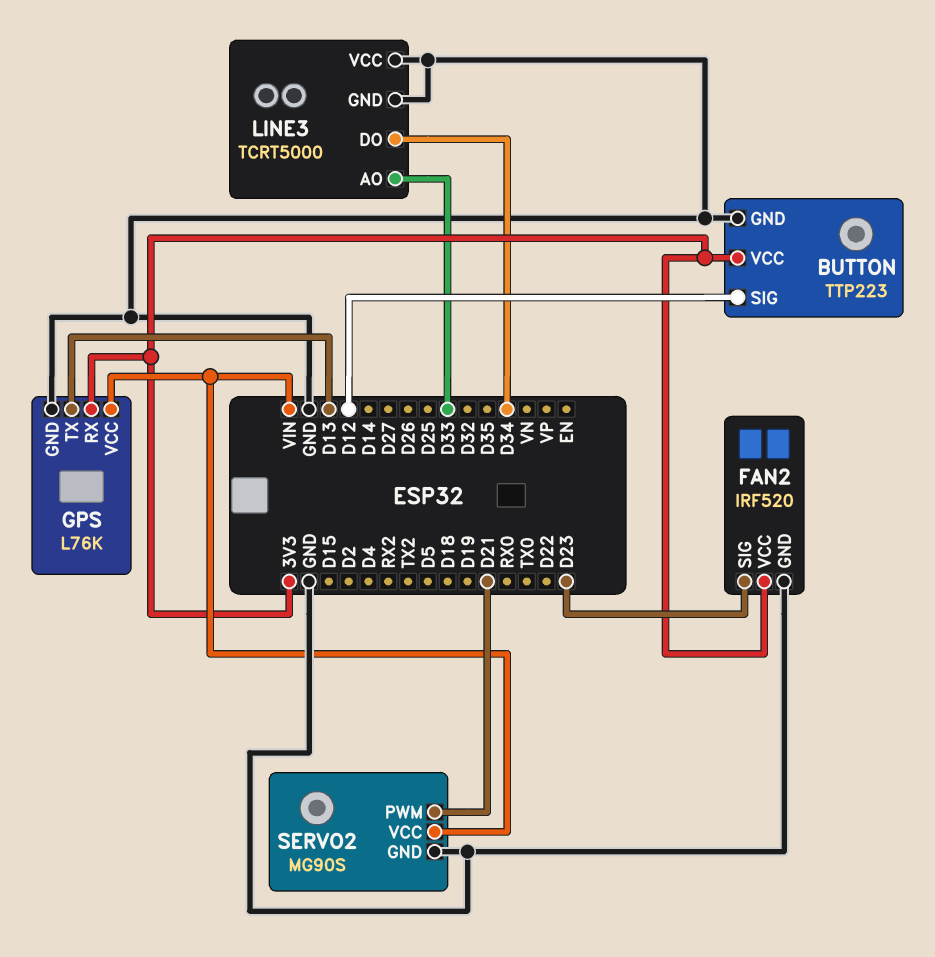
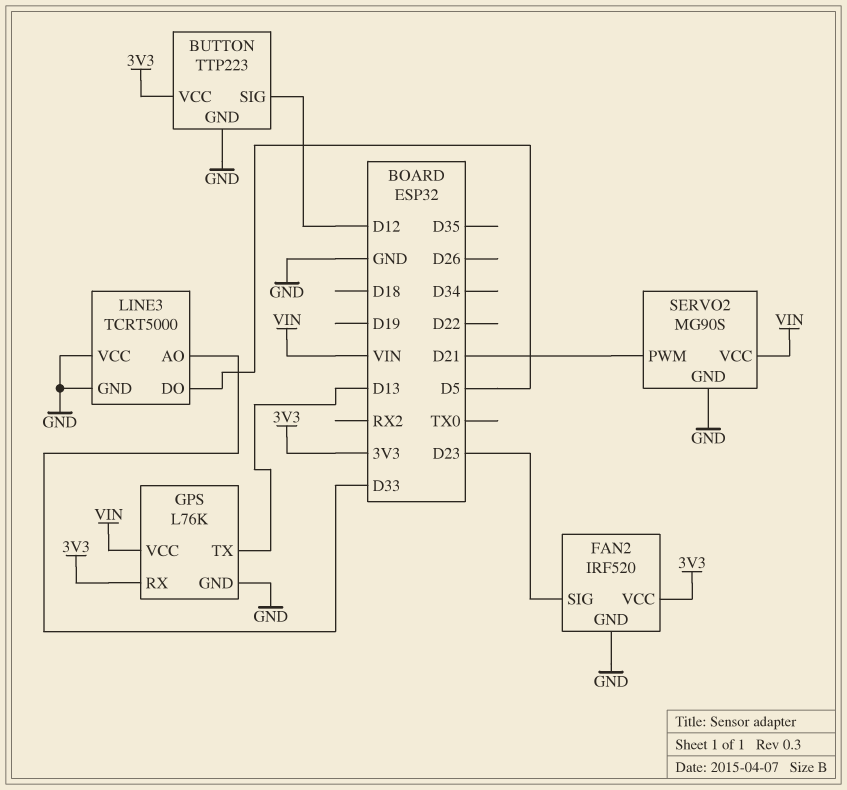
LINE3 pin DO: D34 -> D5

